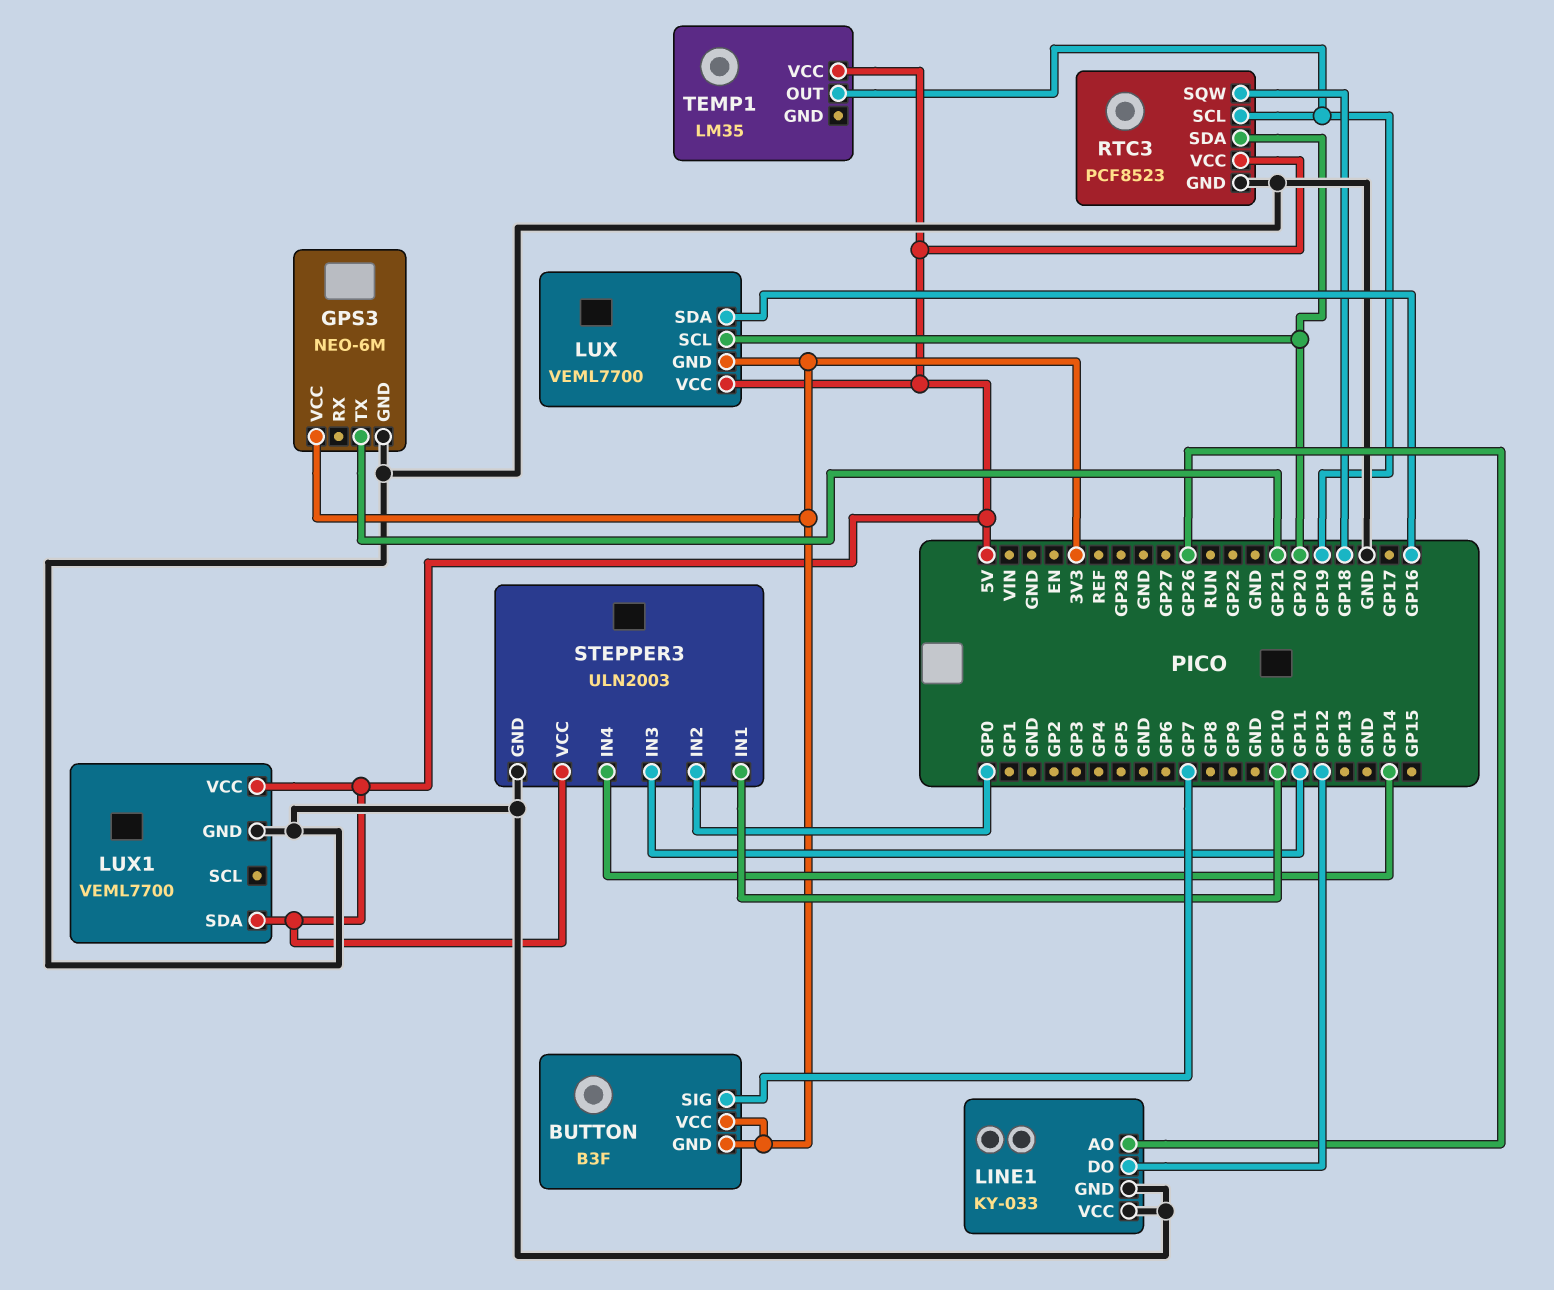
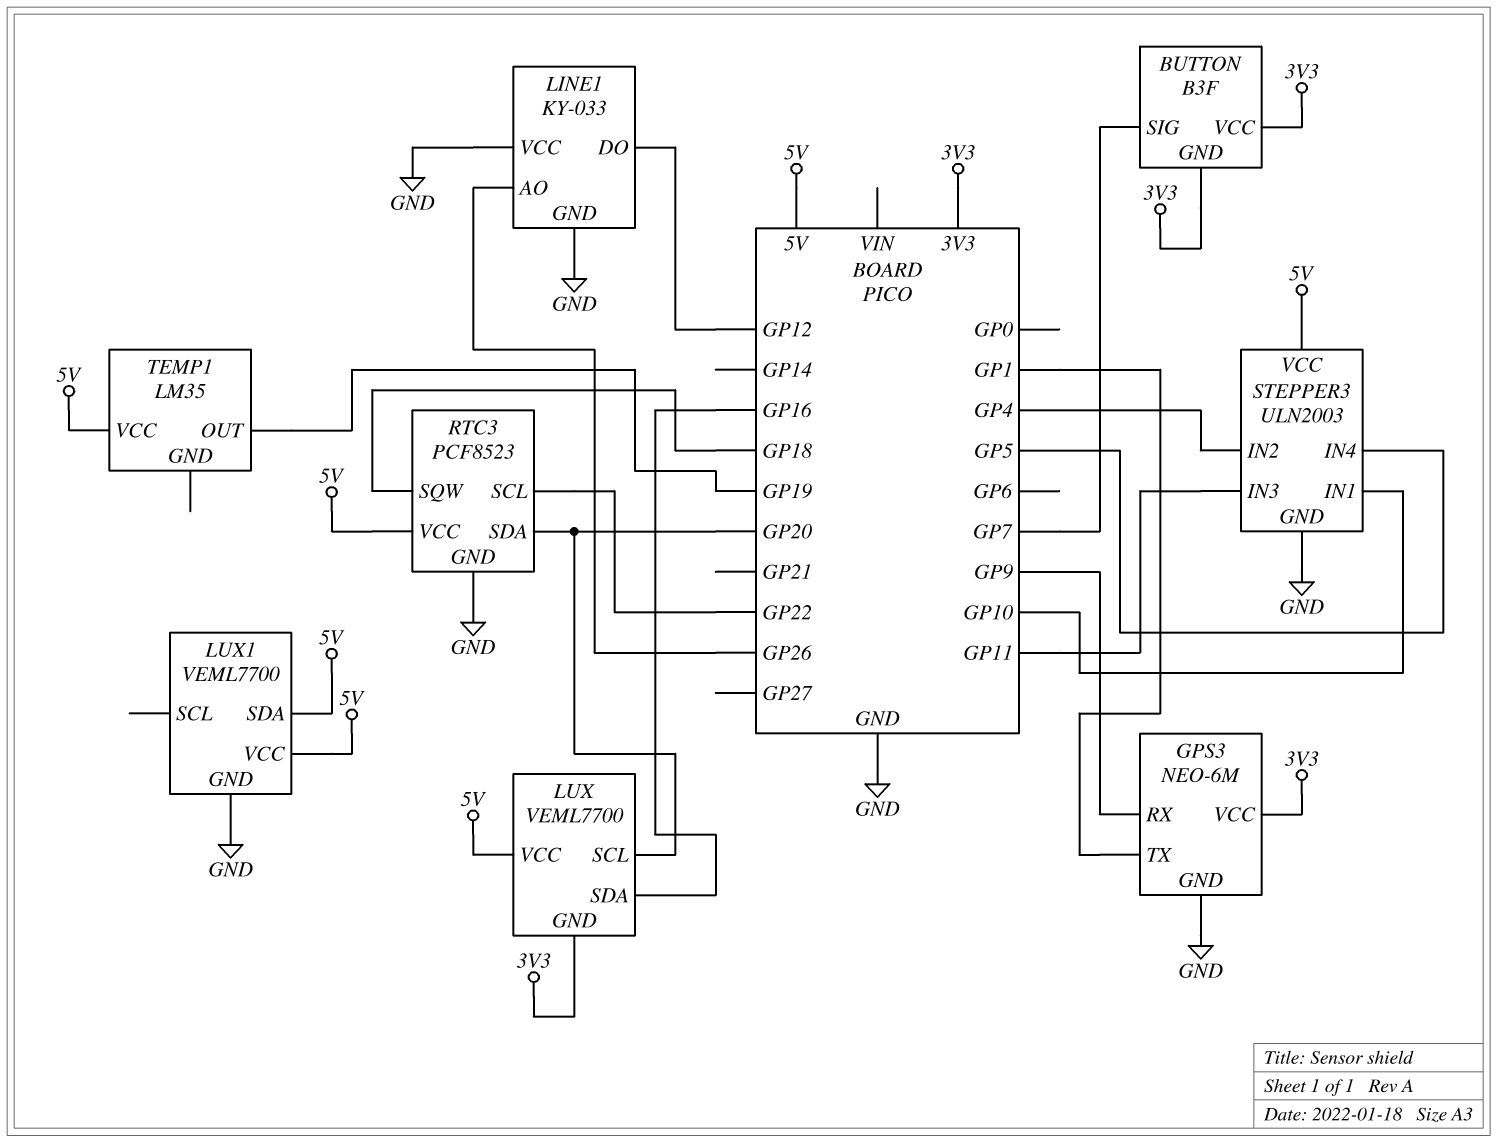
GPS3 pin RX: none -> GP9
GPS3 pin TX: GP21 -> GP1
RTC3 pin SCL: GP19 -> GP22
STEPPER3 pin IN2: GP0 -> GP4
STEPPER3 pin IN4: GP14 -> GP5

